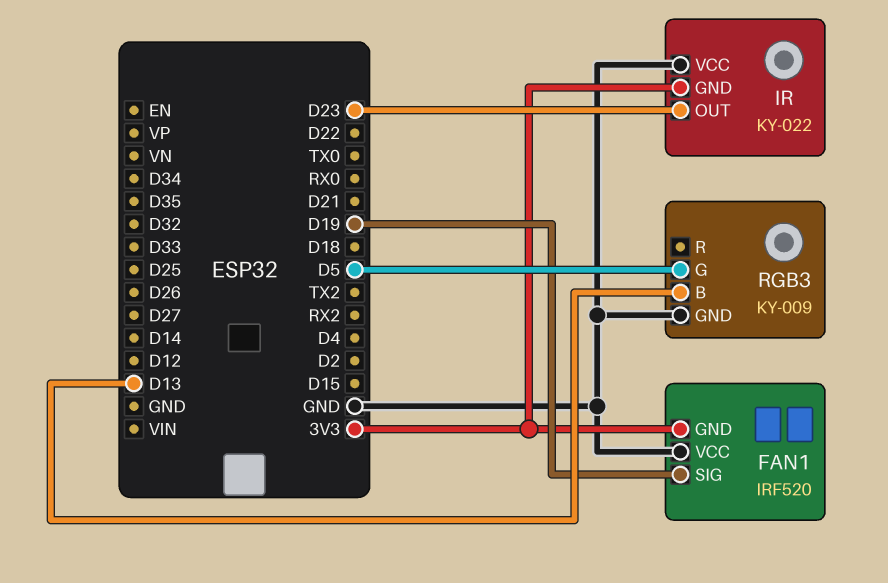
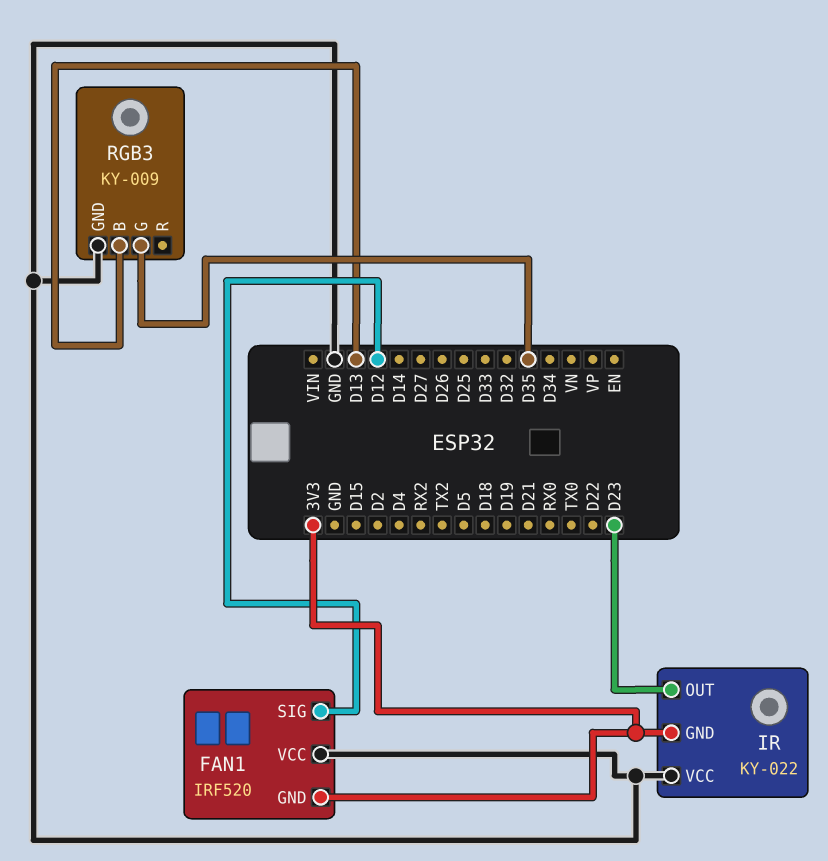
FAN1 pin SIG: D19 -> D12
RGB3 pin G: D5 -> D35

